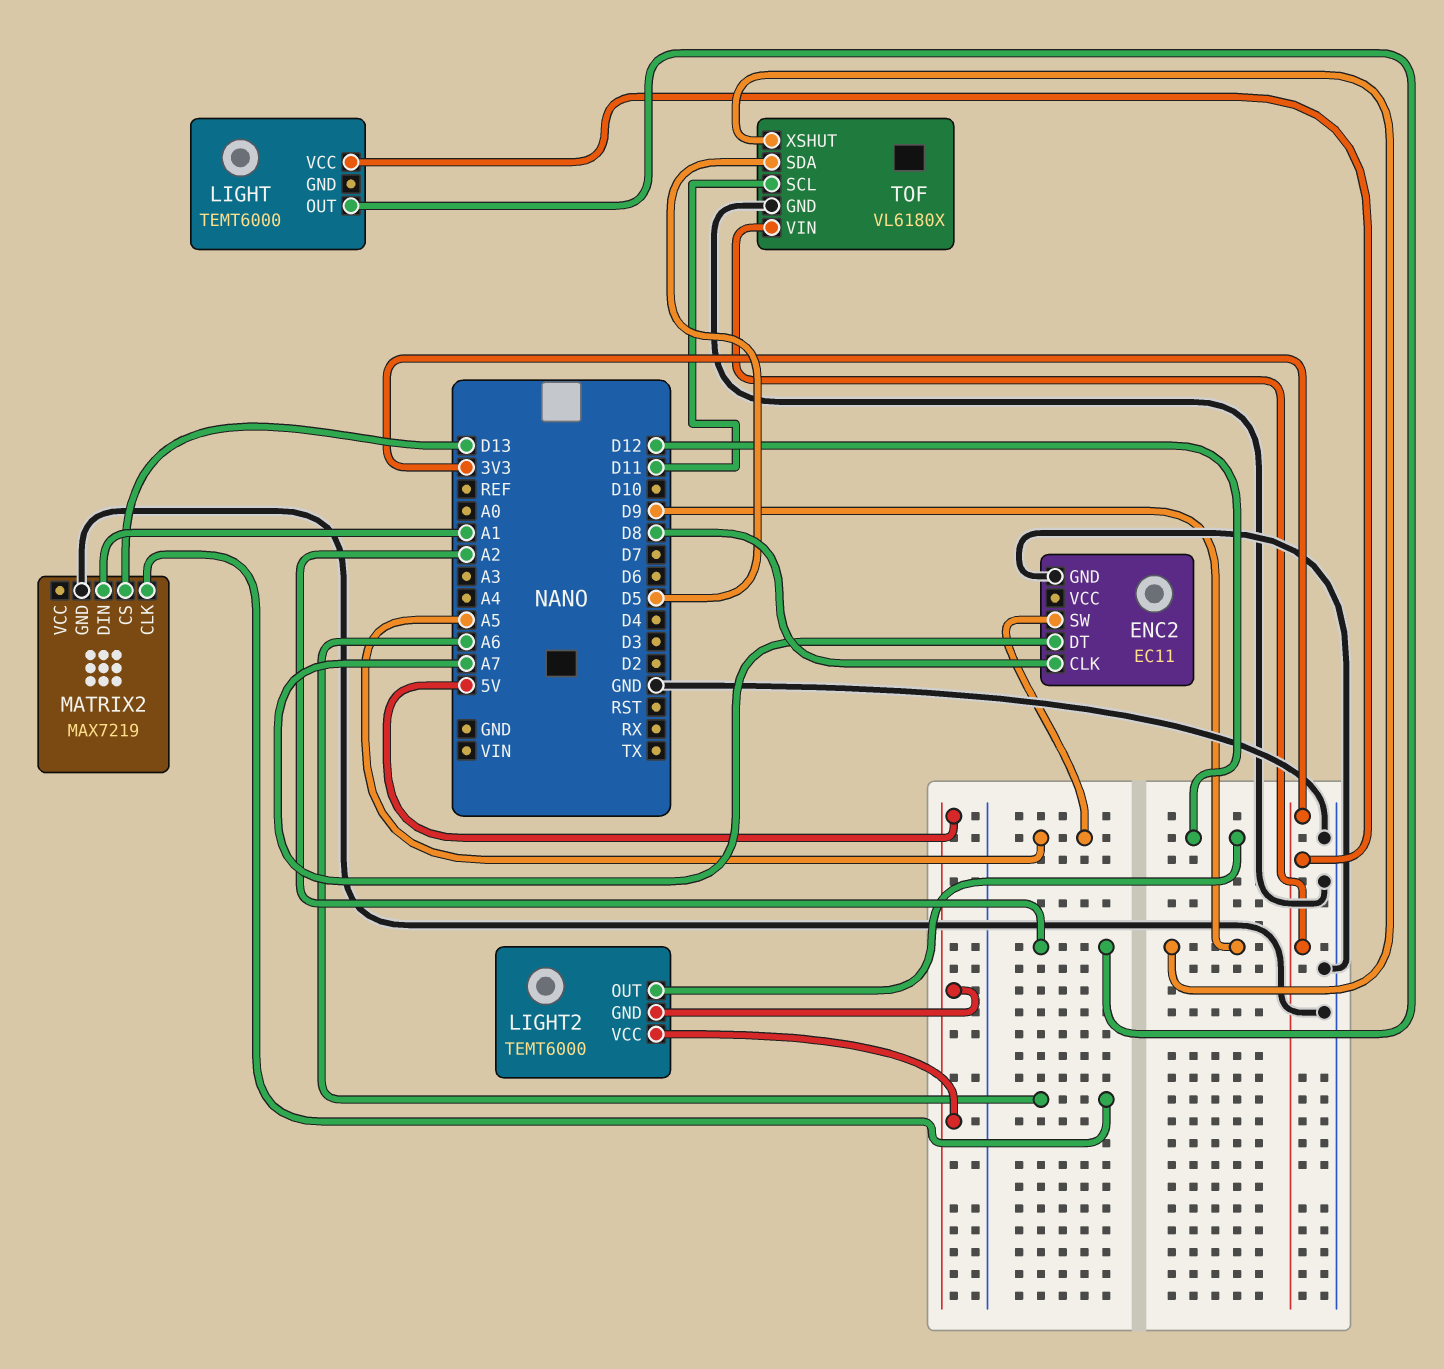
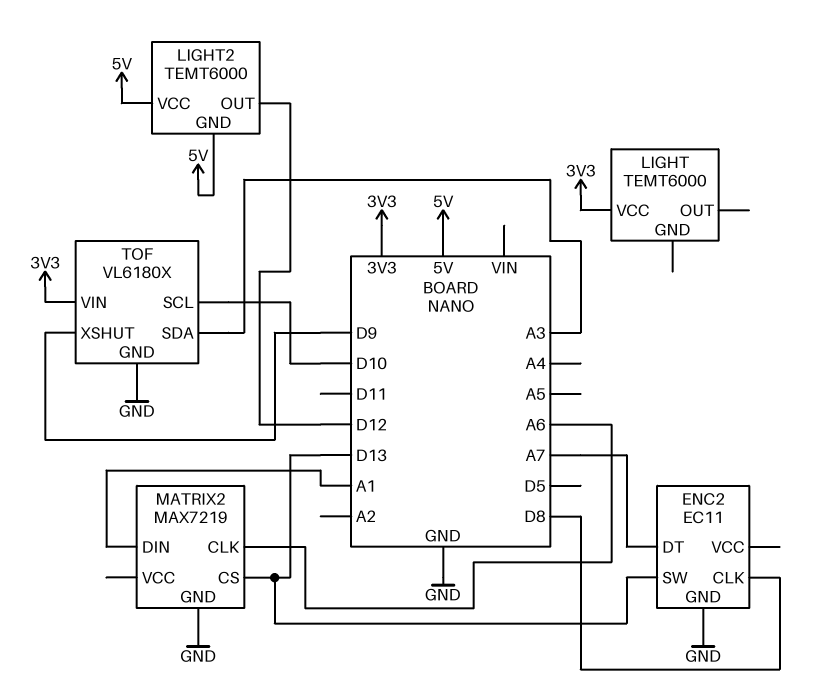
ENC2 pin SW: A5 -> D13
LIGHT pin OUT: A2 -> none
TOF pin SCL: D11 -> D10
TOF pin SDA: D5 -> A3

